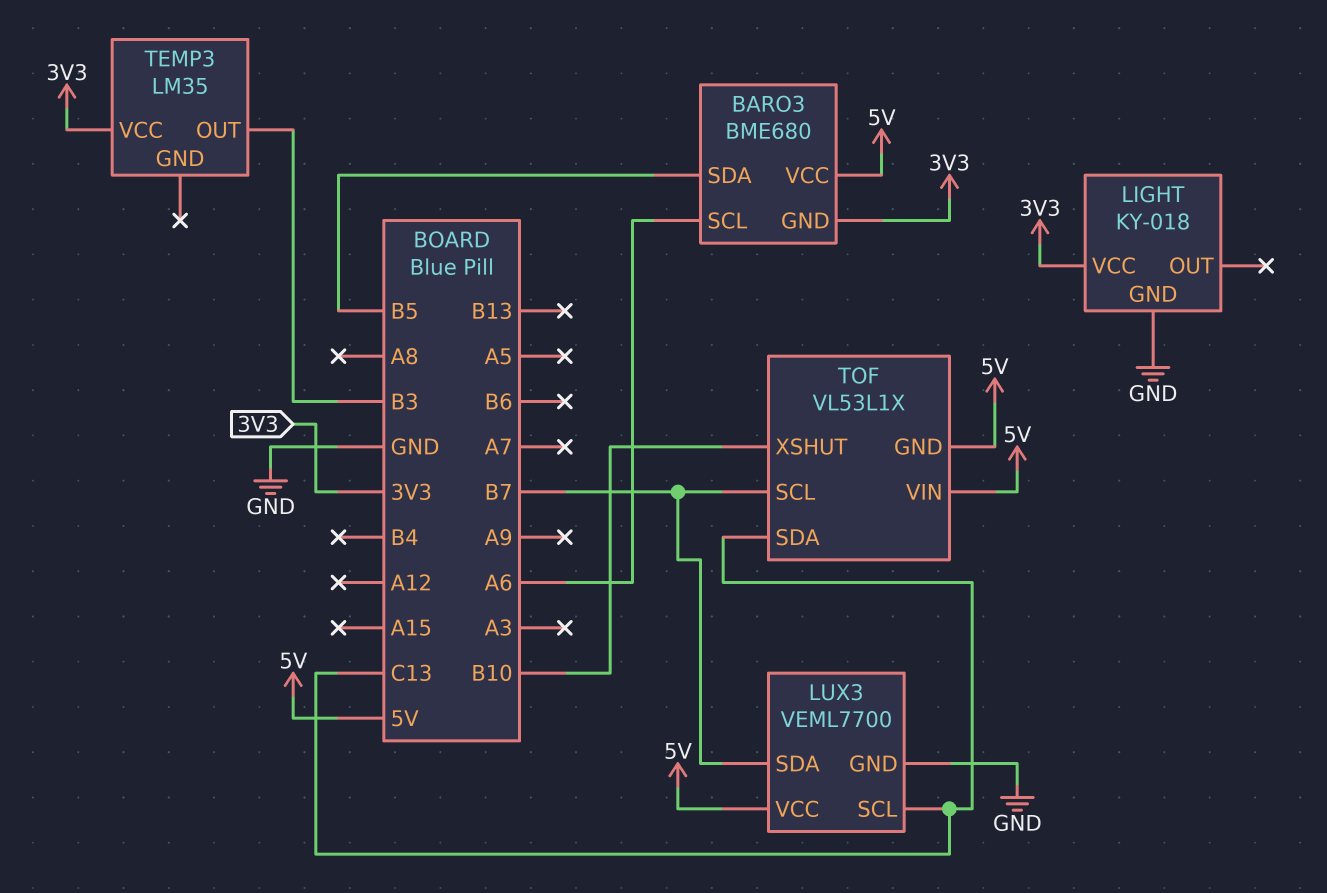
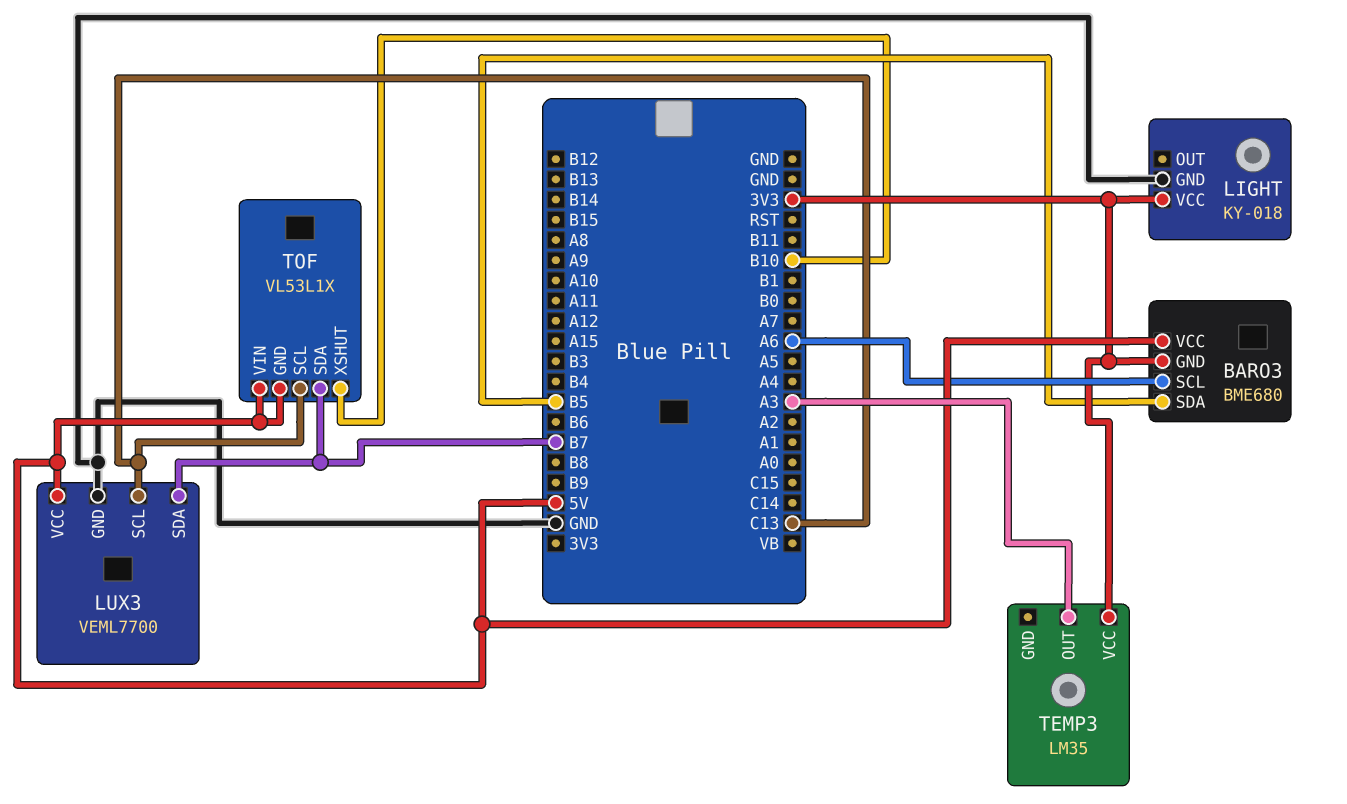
TEMP3 pin OUT: B3 -> A3
TOF pin SCL: B7 -> C13
TOF pin SDA: C13 -> B7

